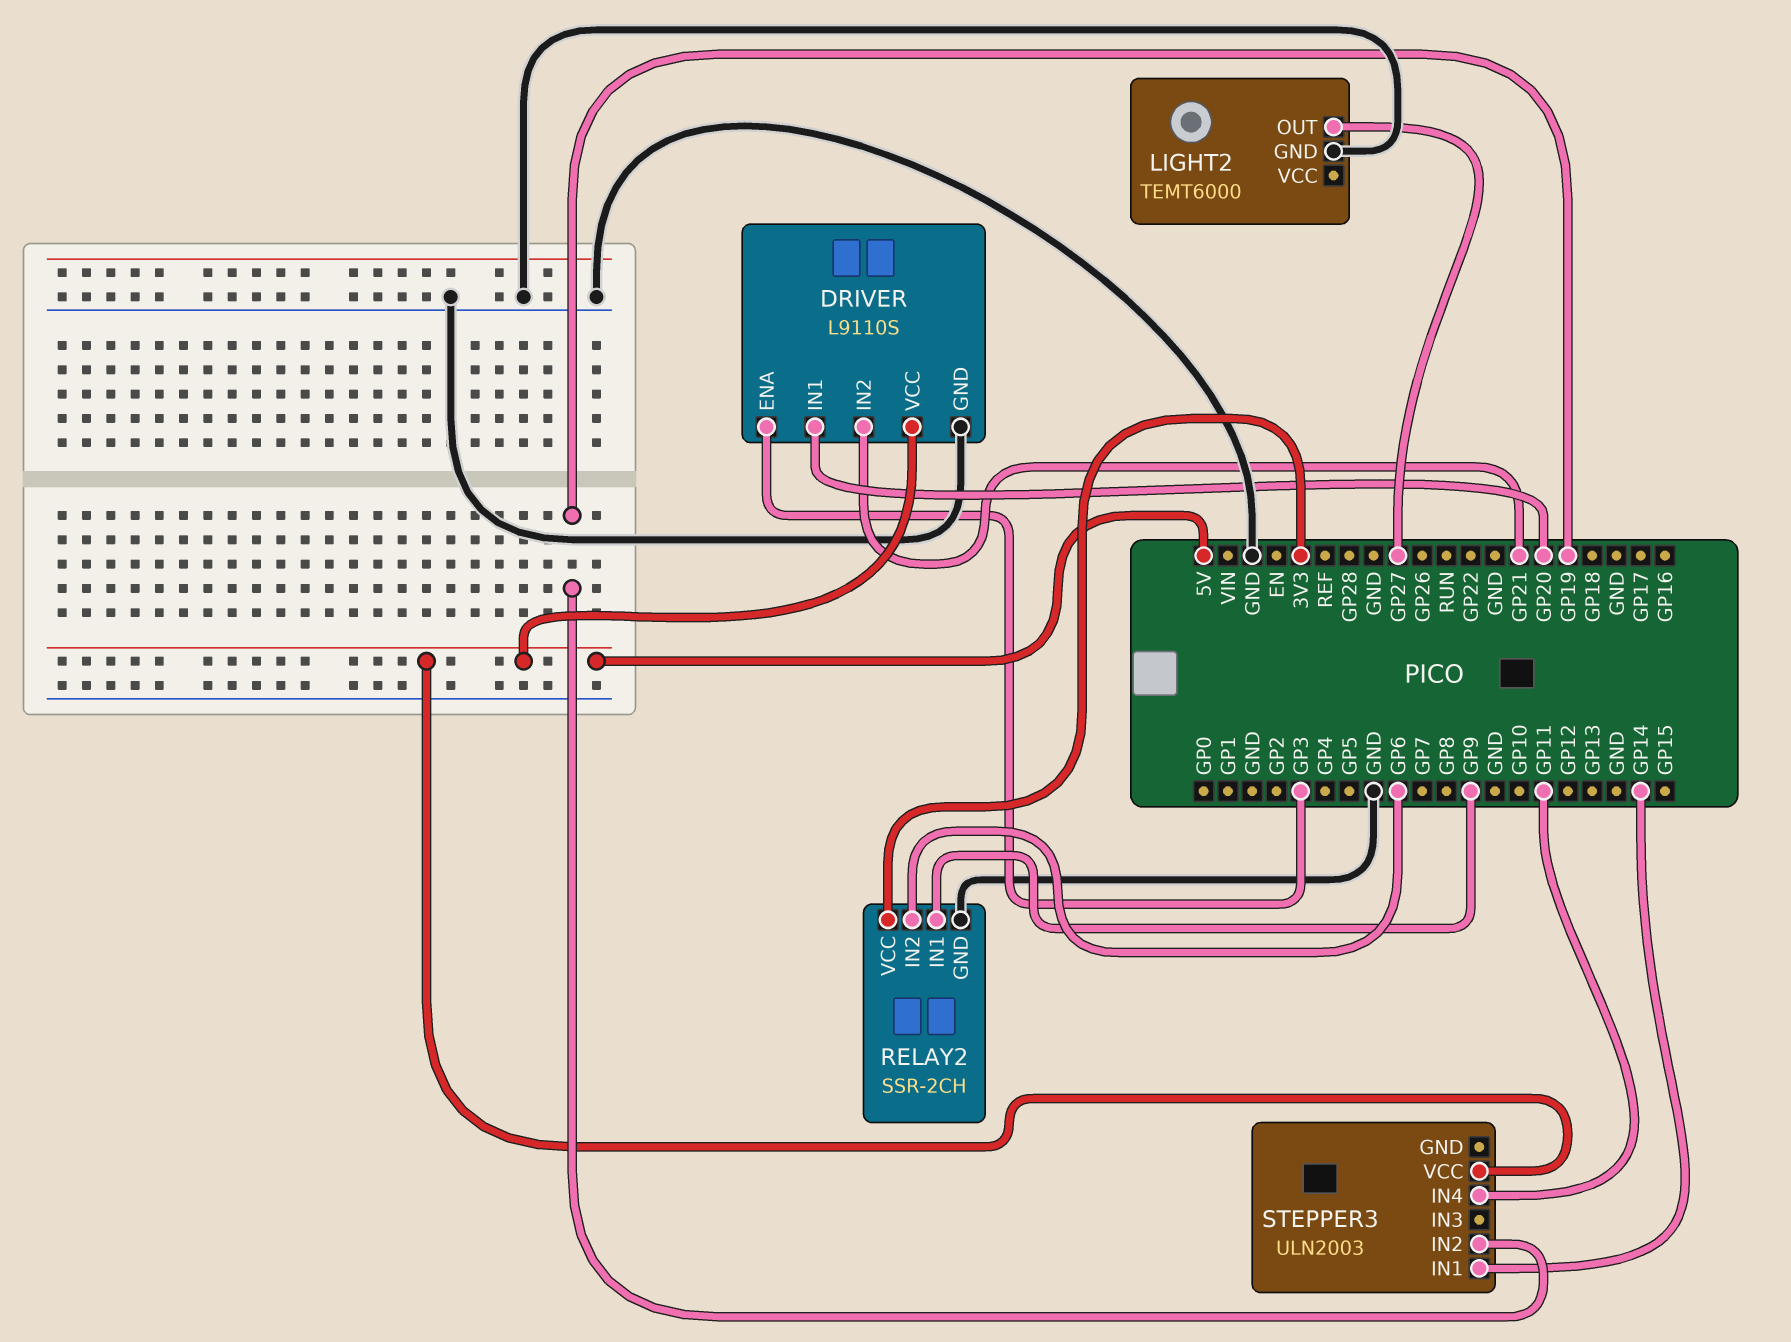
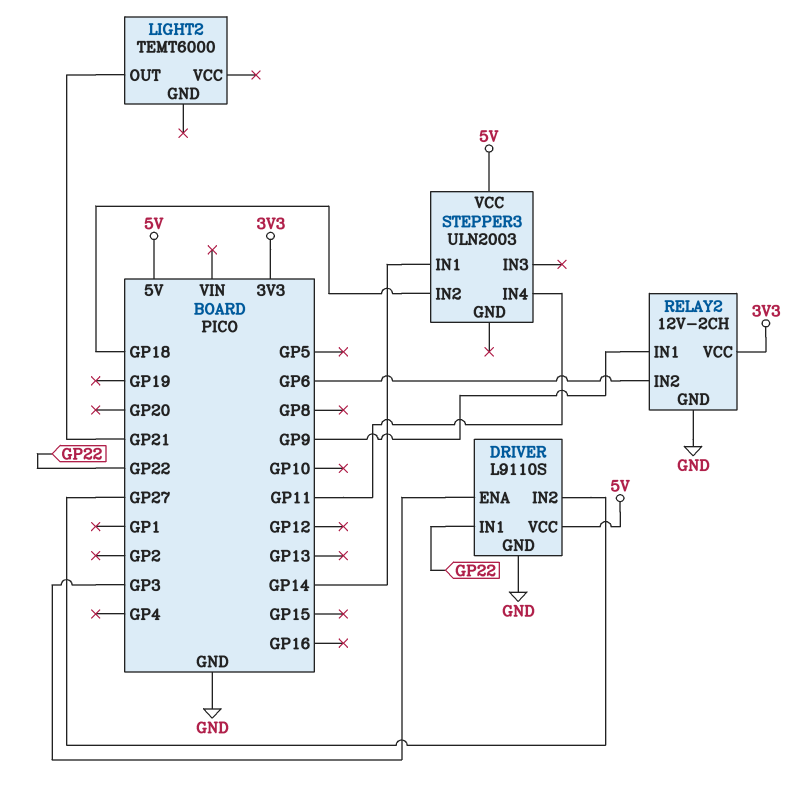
DRIVER pin IN1: GP20 -> GP22
DRIVER pin IN2: GP21 -> GP27
LIGHT2 pin GND: GND -> none
LIGHT2 pin OUT: GP27 -> GP21
RELAY2: SSR-2CH -> 12V-2CH
STEPPER3 pin IN2: GP19 -> GP18

